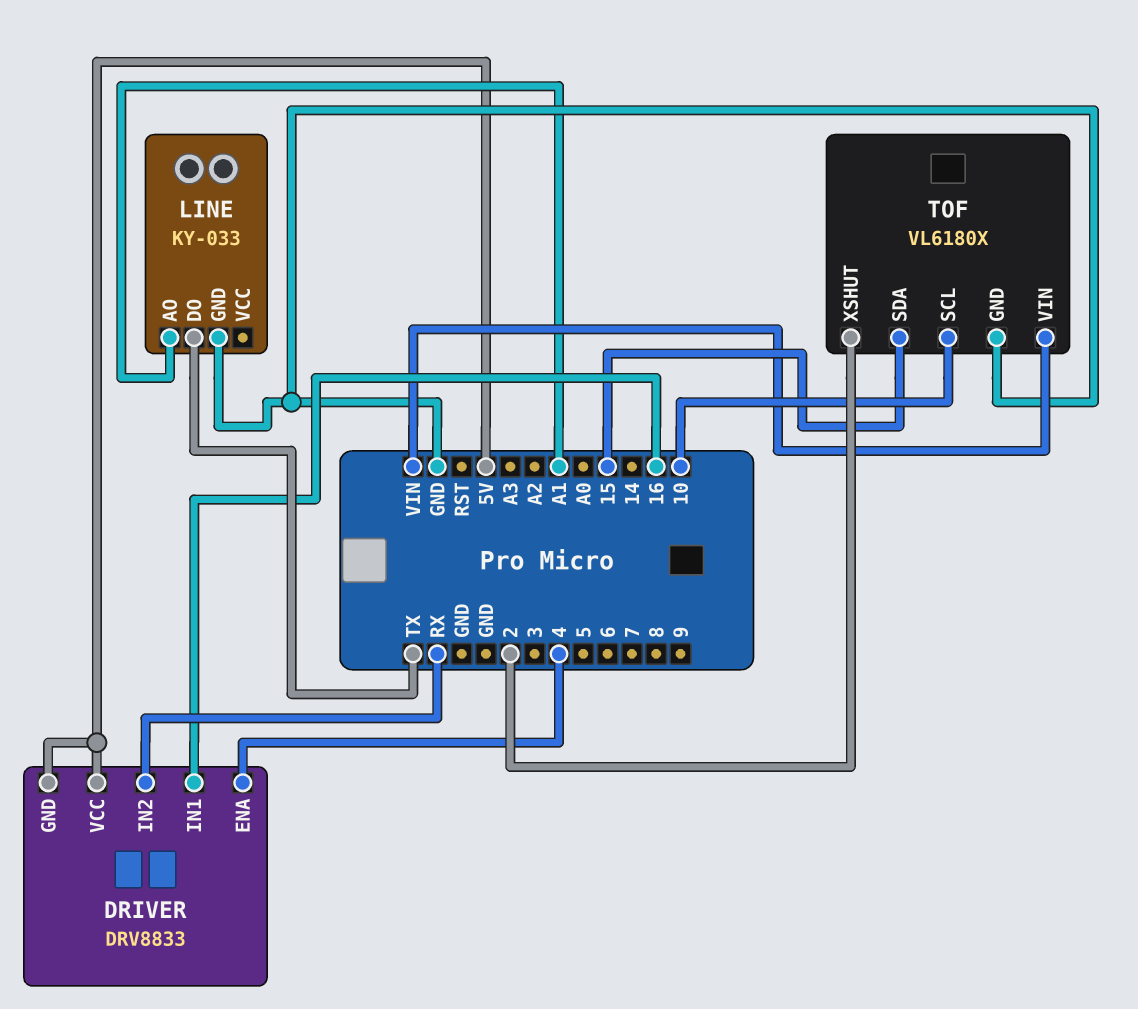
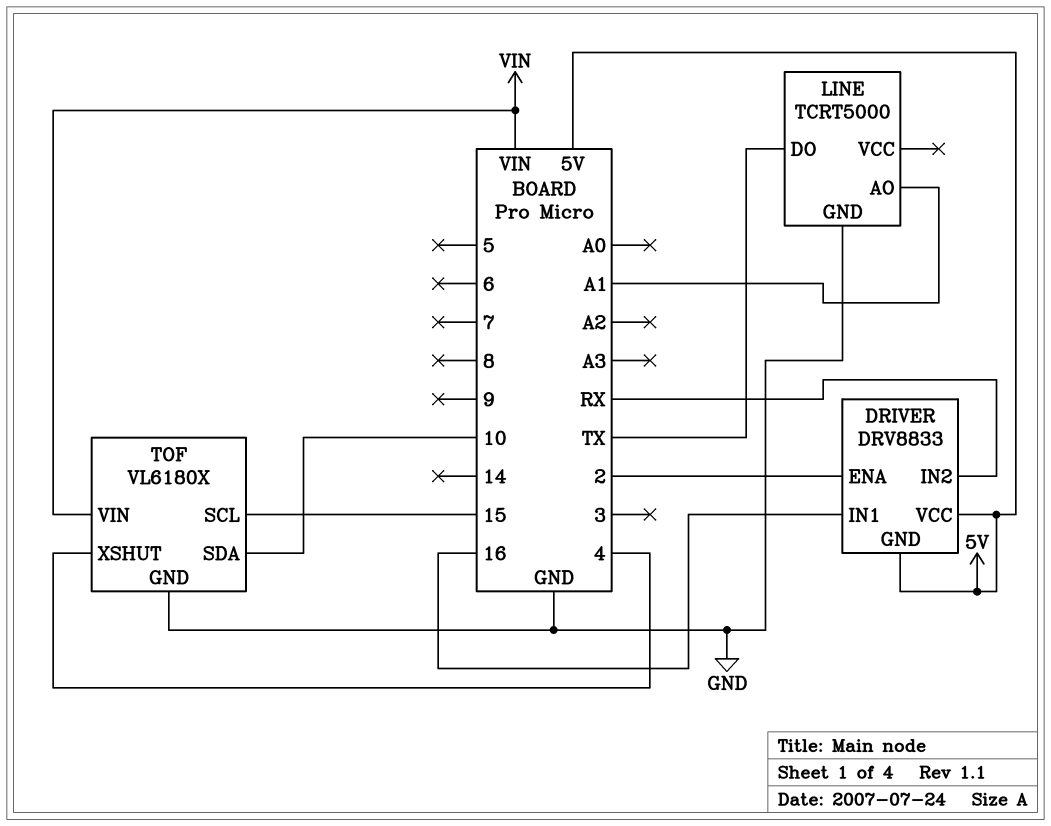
DRIVER pin ENA: 4 -> 2
LINE: KY-033 -> TCRT5000
TOF pin SCL: 10 -> 15
TOF pin SDA: 15 -> 10
TOF pin XSHUT: 2 -> 4

